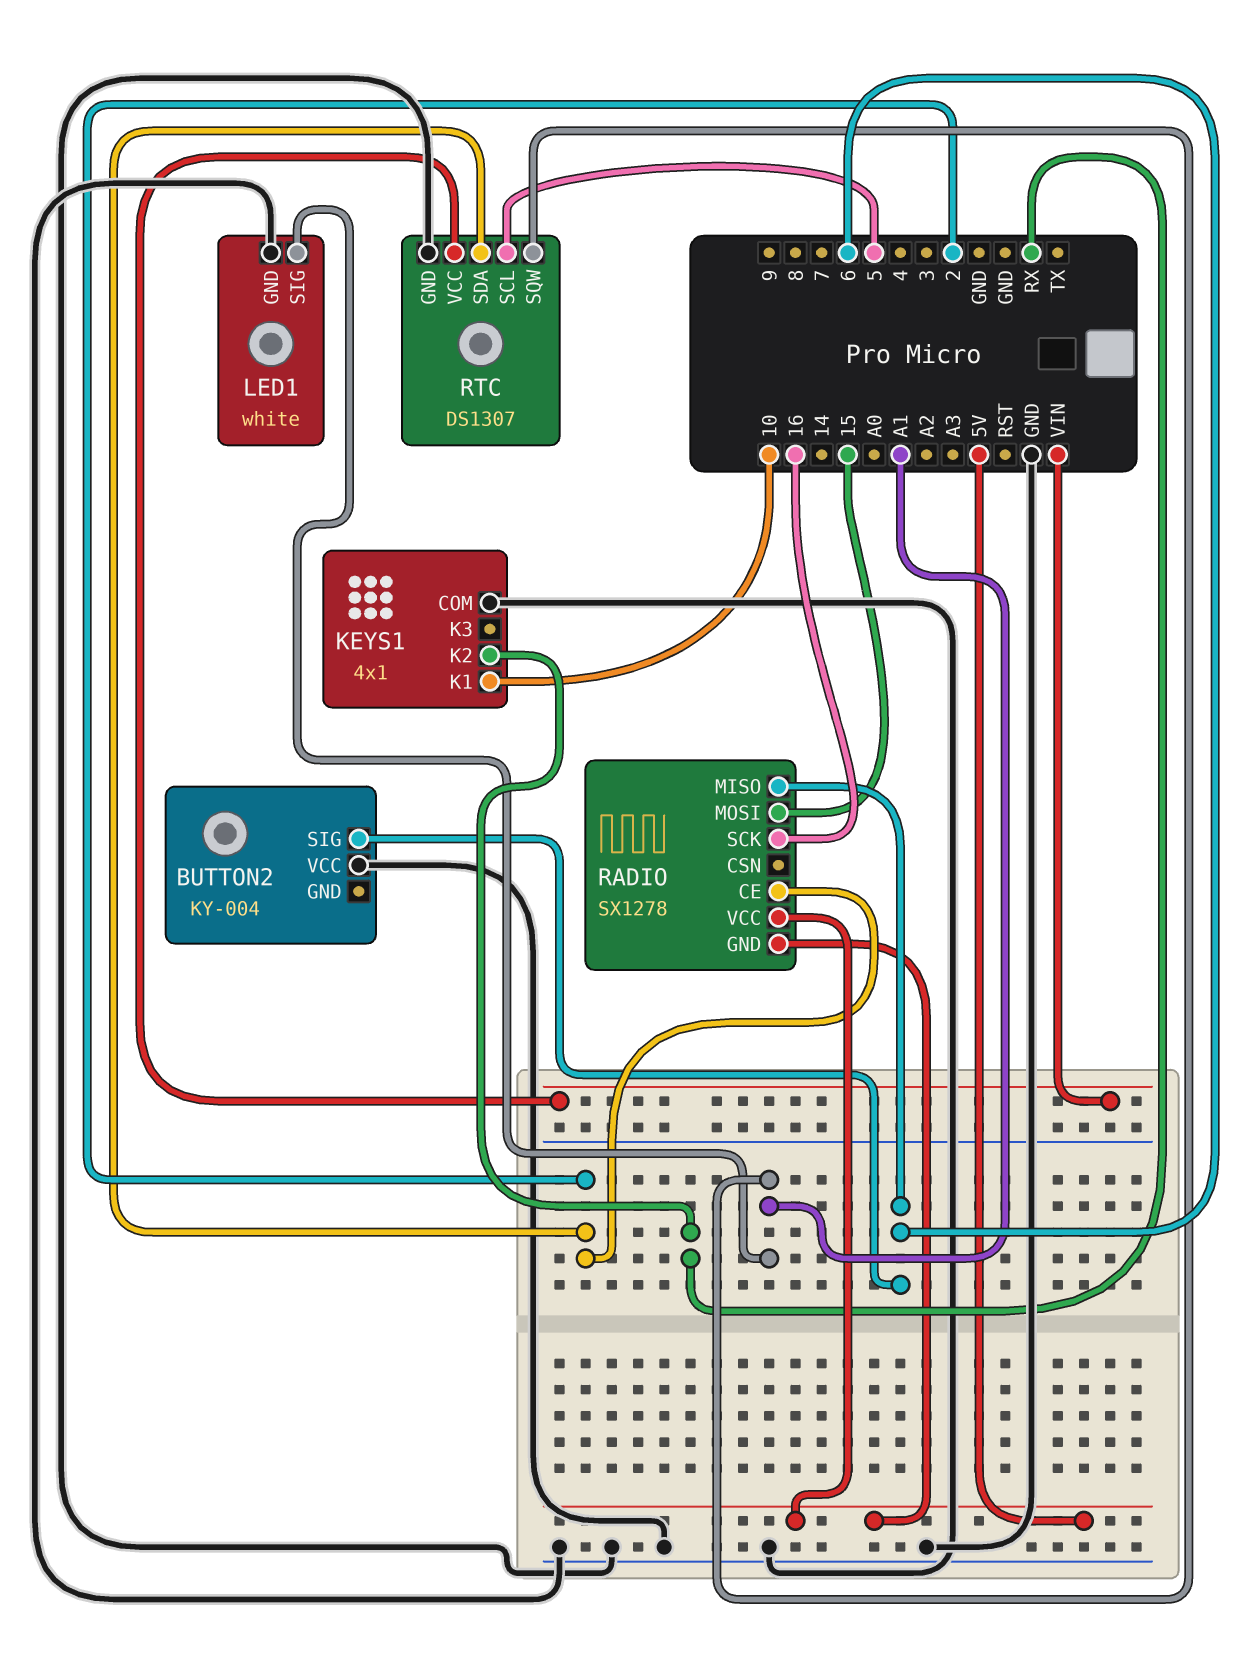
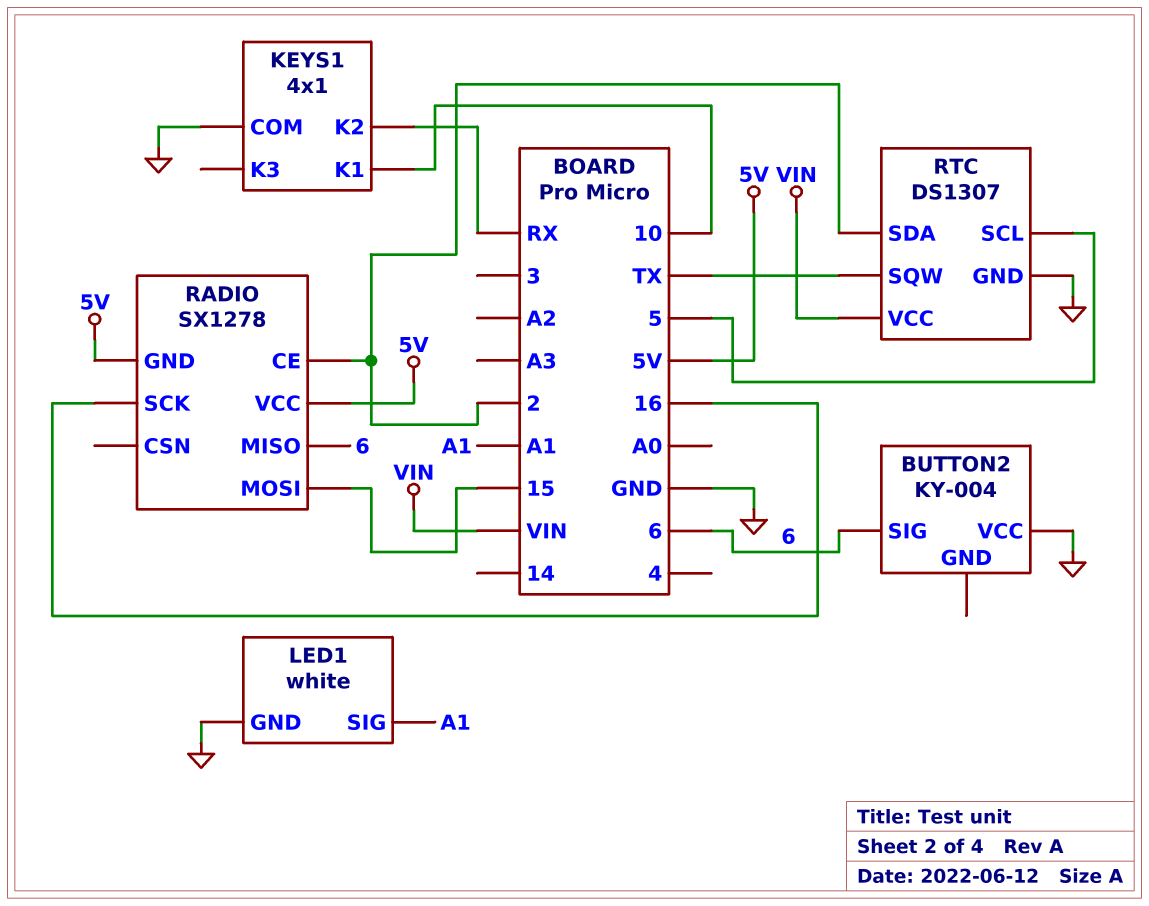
RTC pin SQW: A1 -> TX

